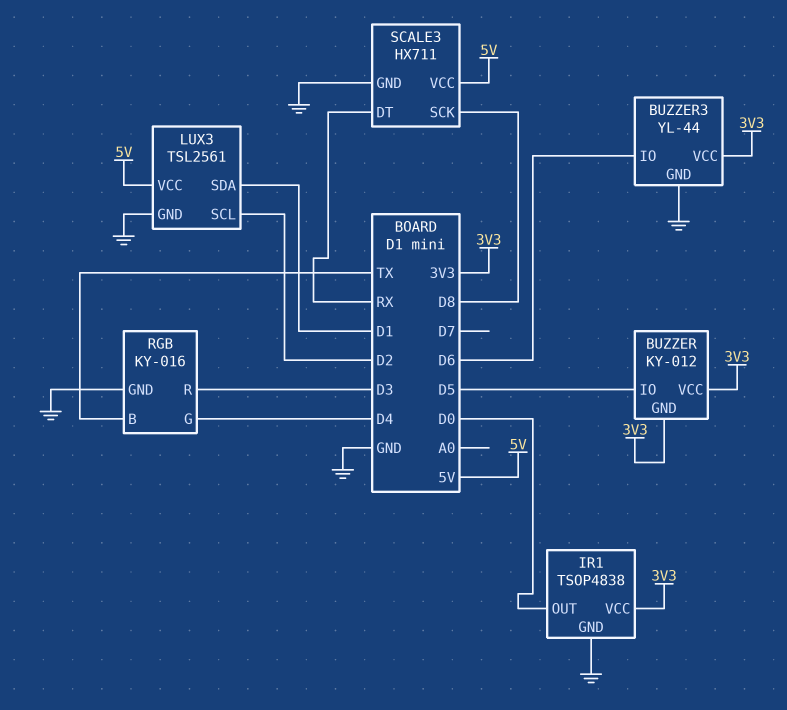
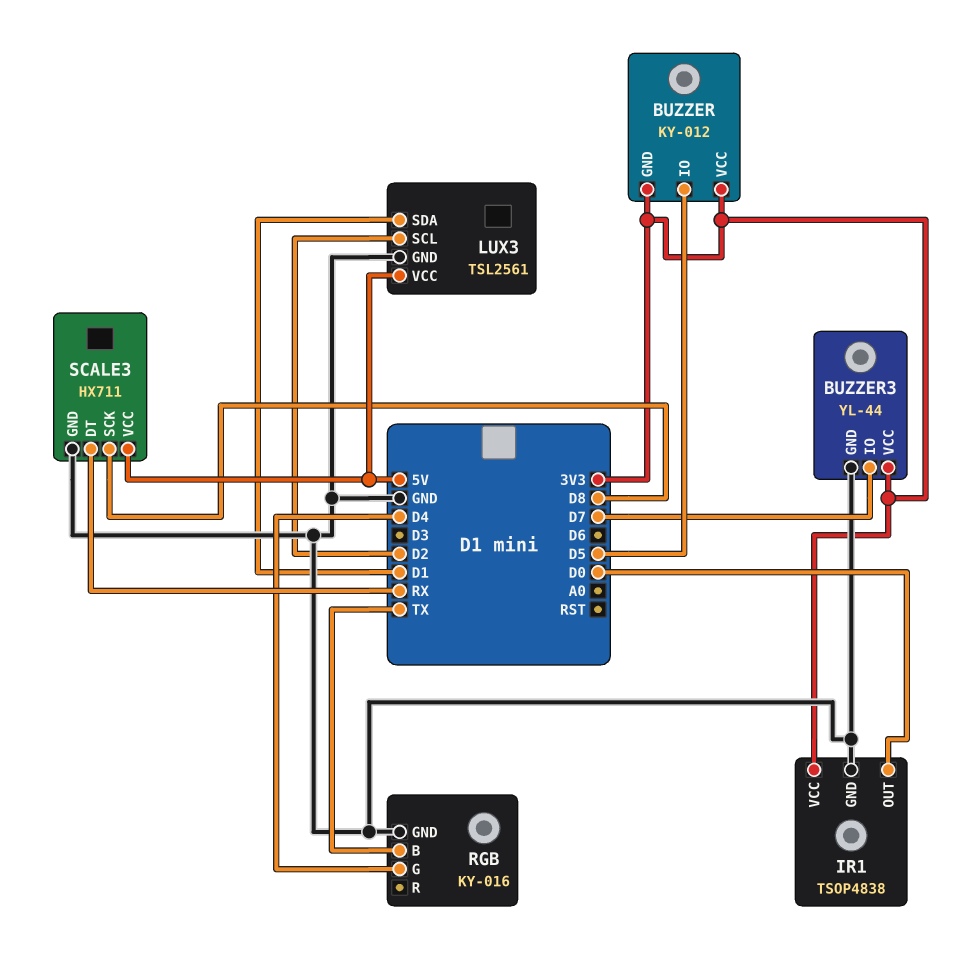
BUZZER3 pin IO: D6 -> D7
RGB pin R: D3 -> none

